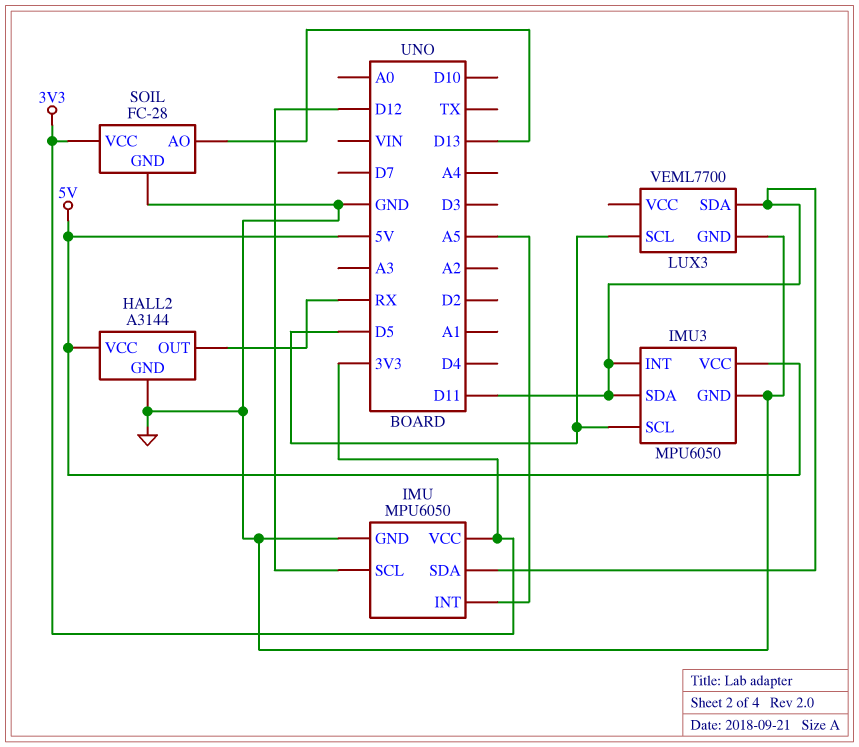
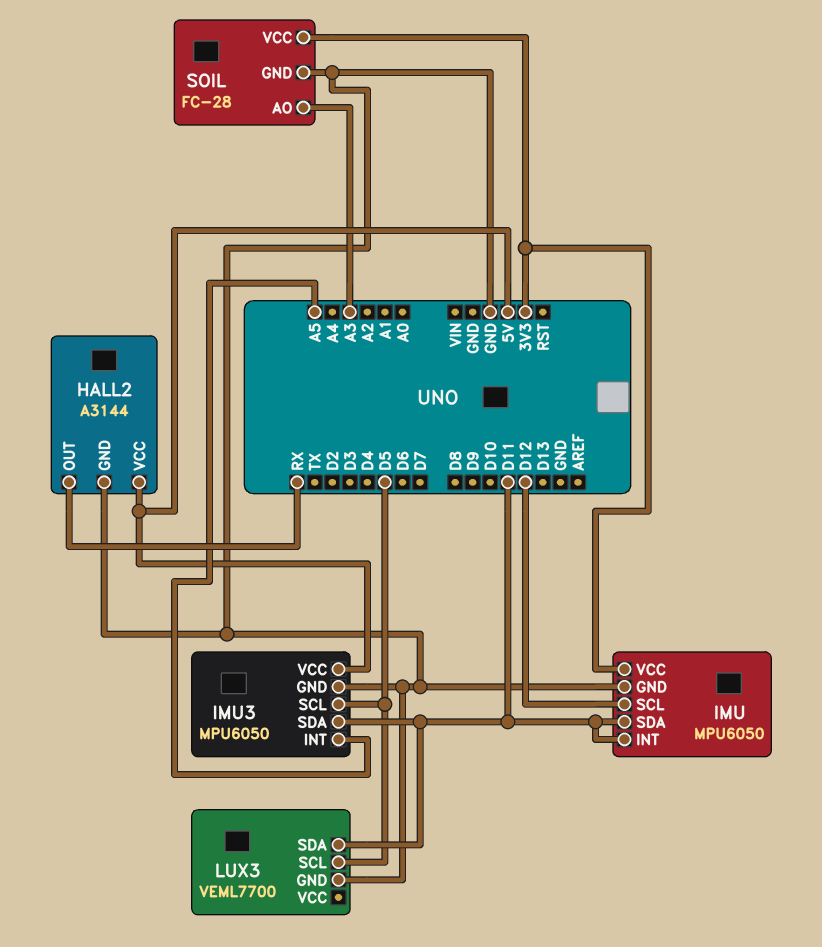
IMU pin INT: A5 -> D11
IMU3 pin INT: D11 -> A5
SOIL pin AO: D13 -> A3

